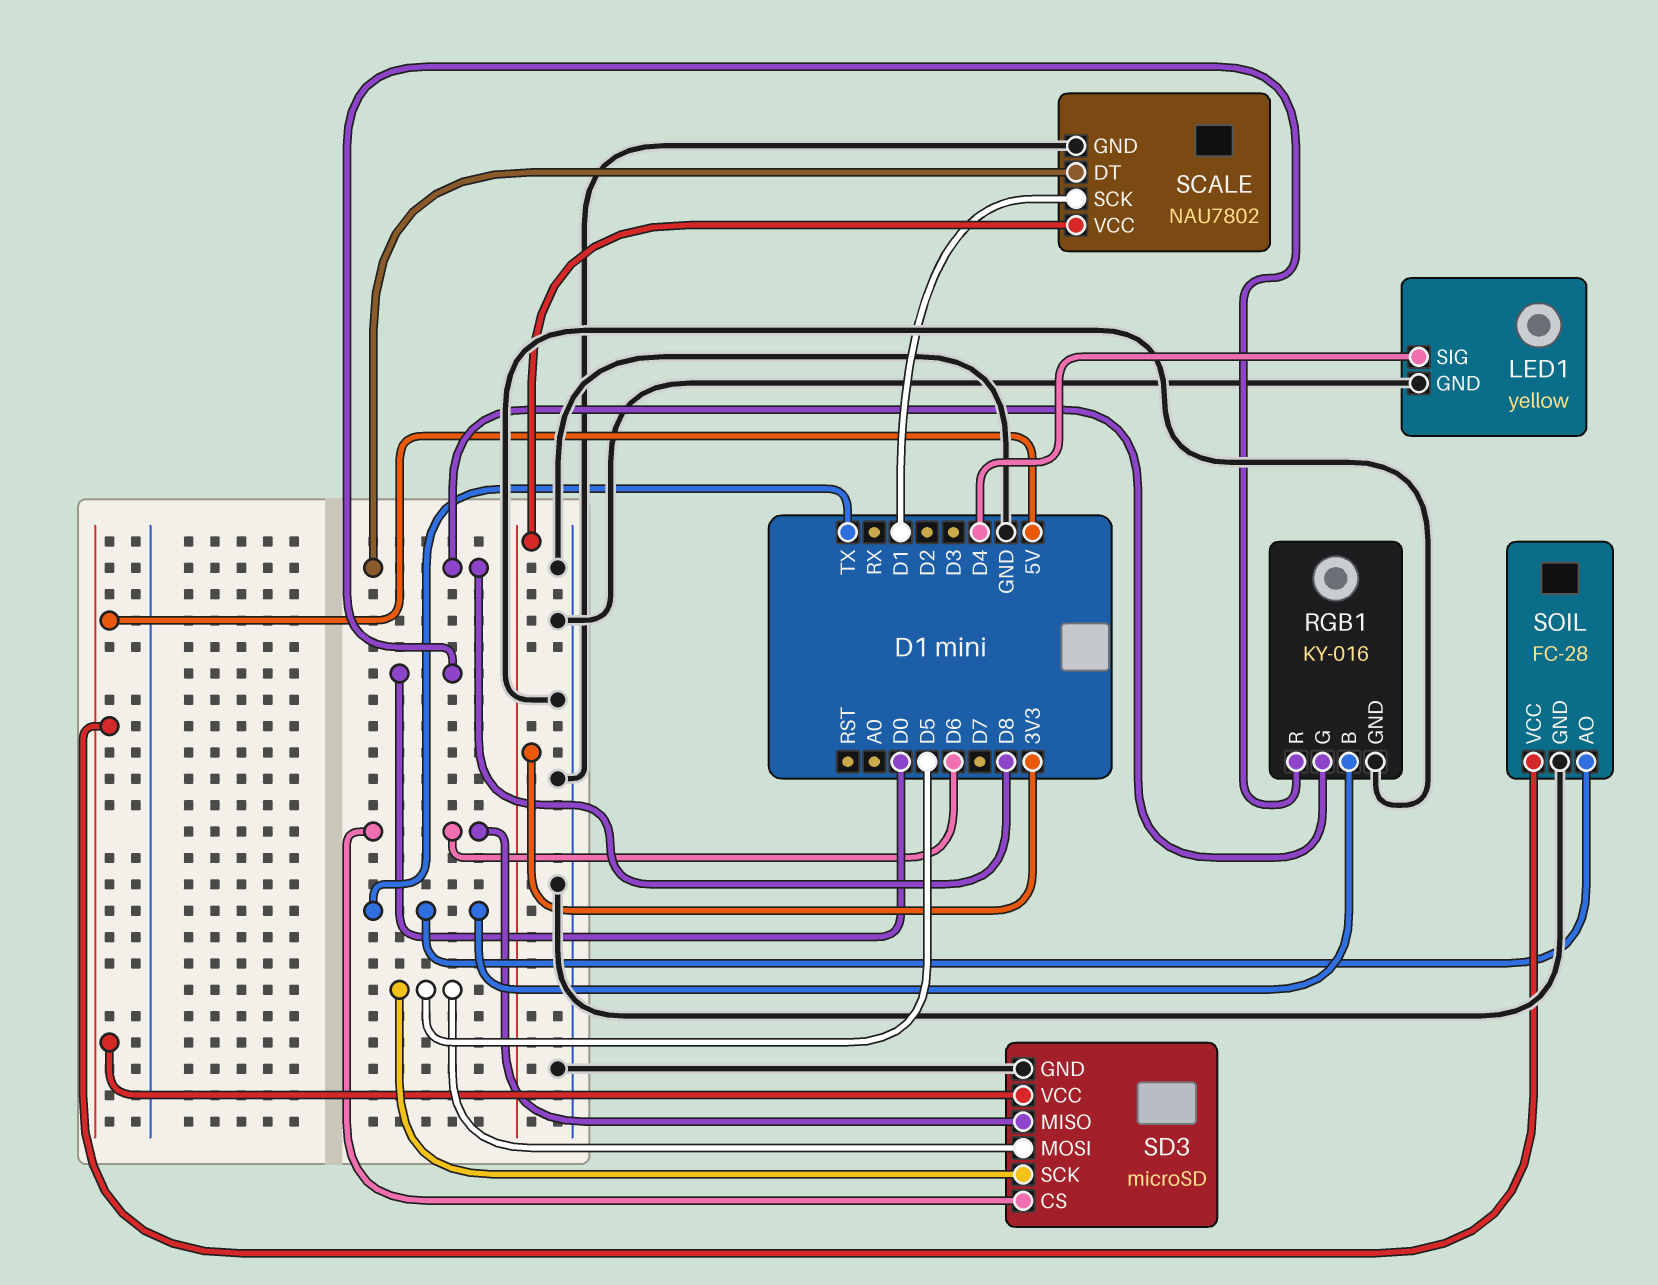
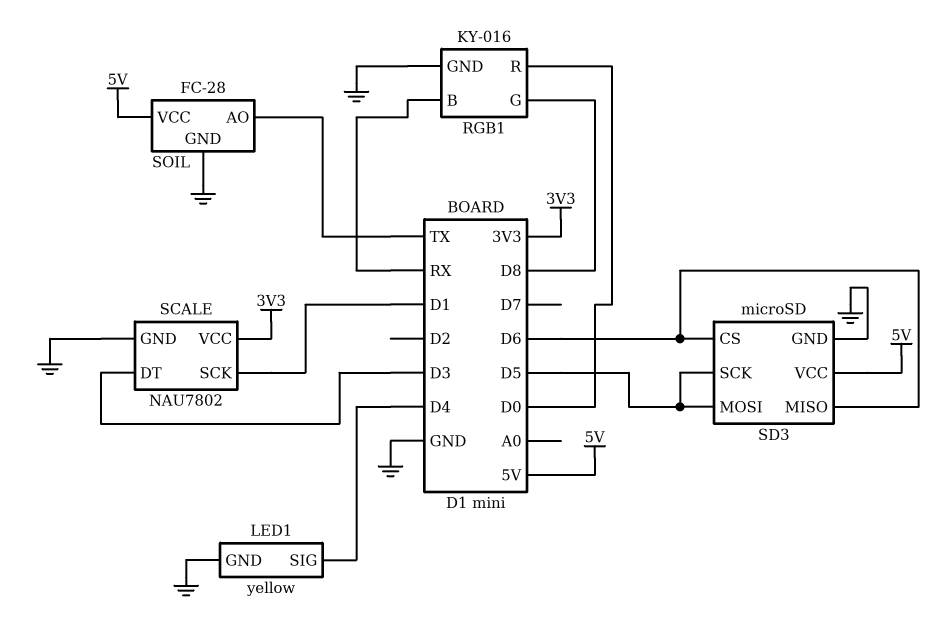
RGB1 pin B: TX -> RX
SCALE pin DT: D8 -> D3

